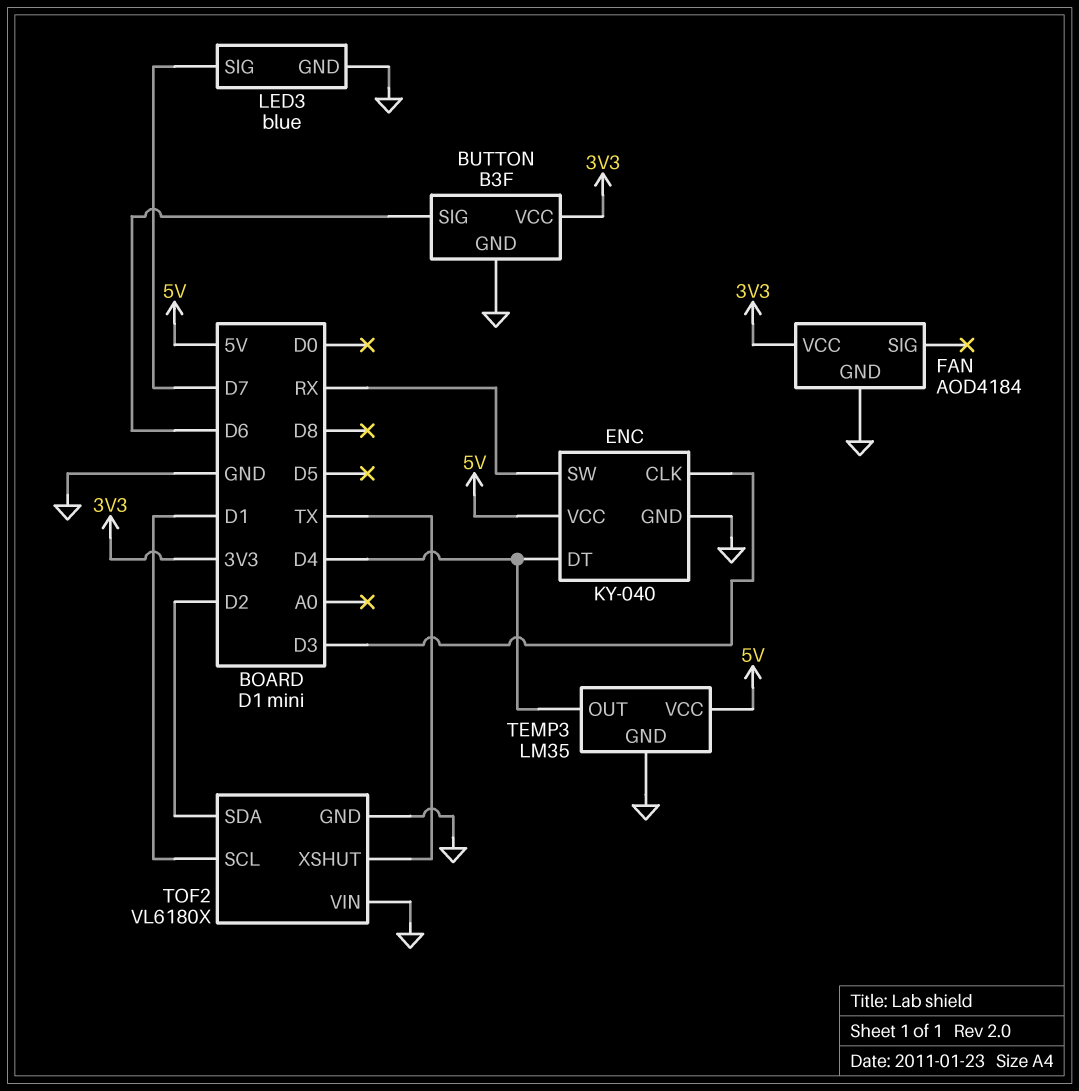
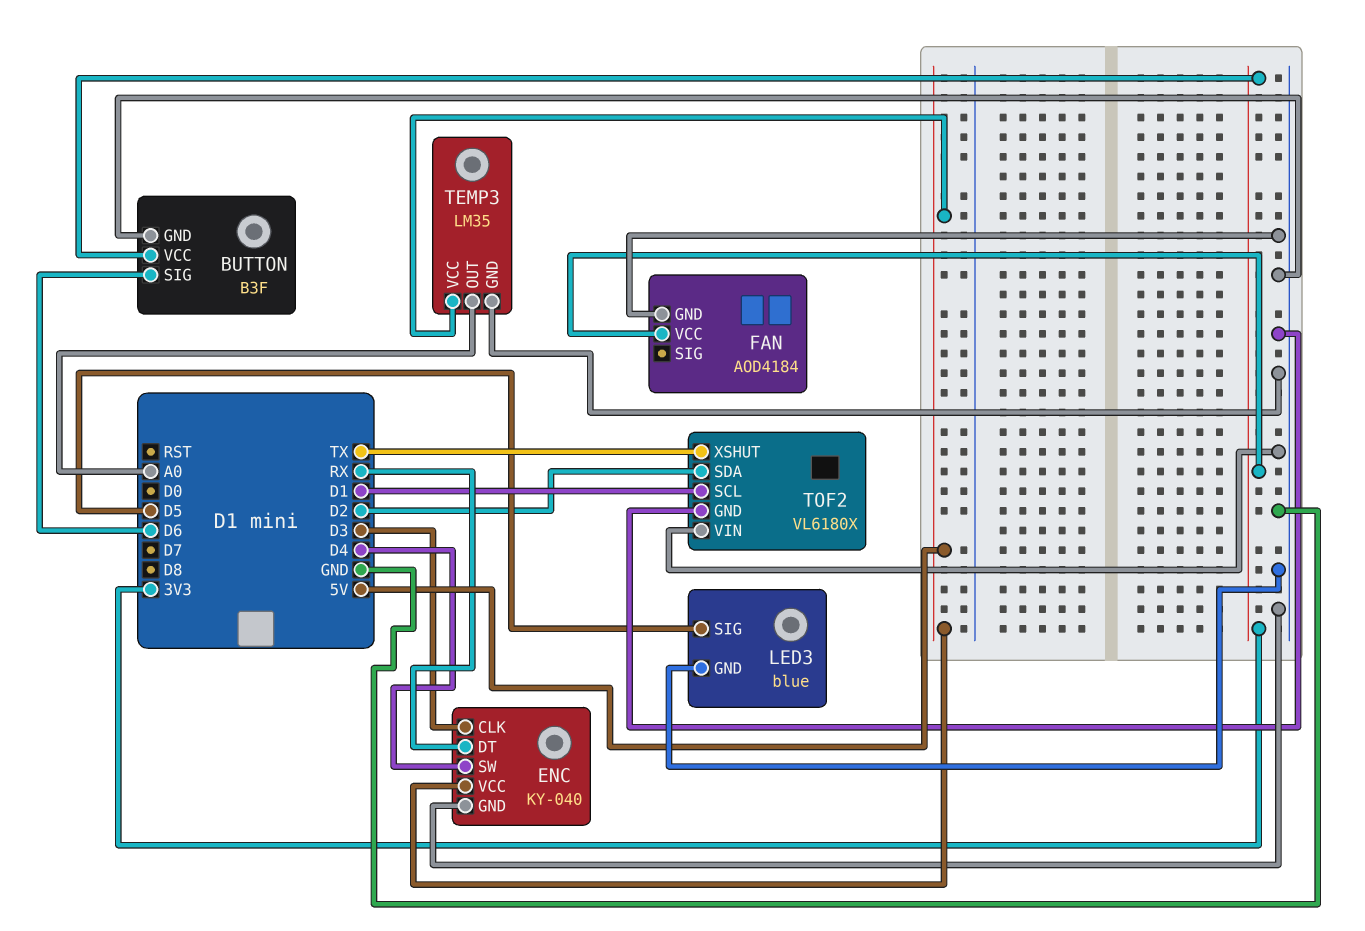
ENC pin DT: D4 -> RX
ENC pin SW: RX -> D4
LED3 pin SIG: D7 -> D5
TEMP3 pin OUT: D4 -> A0

